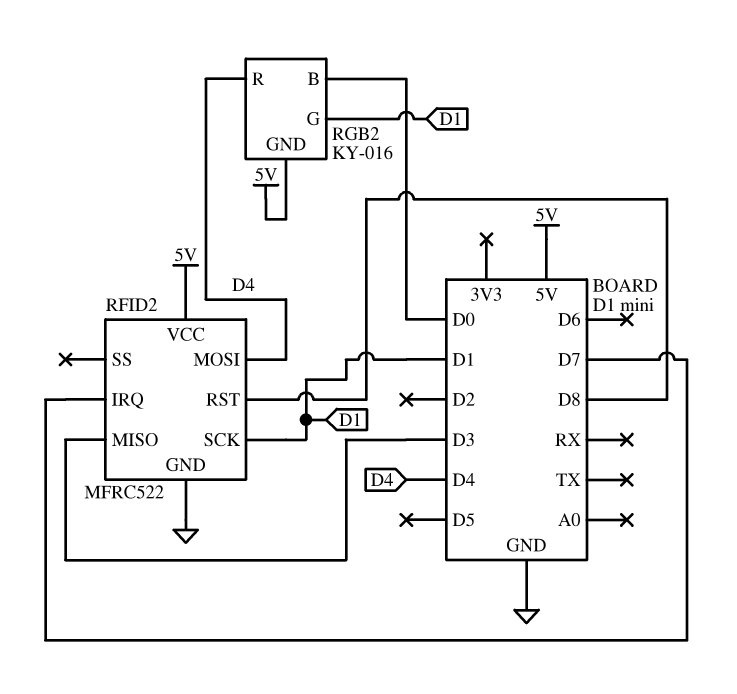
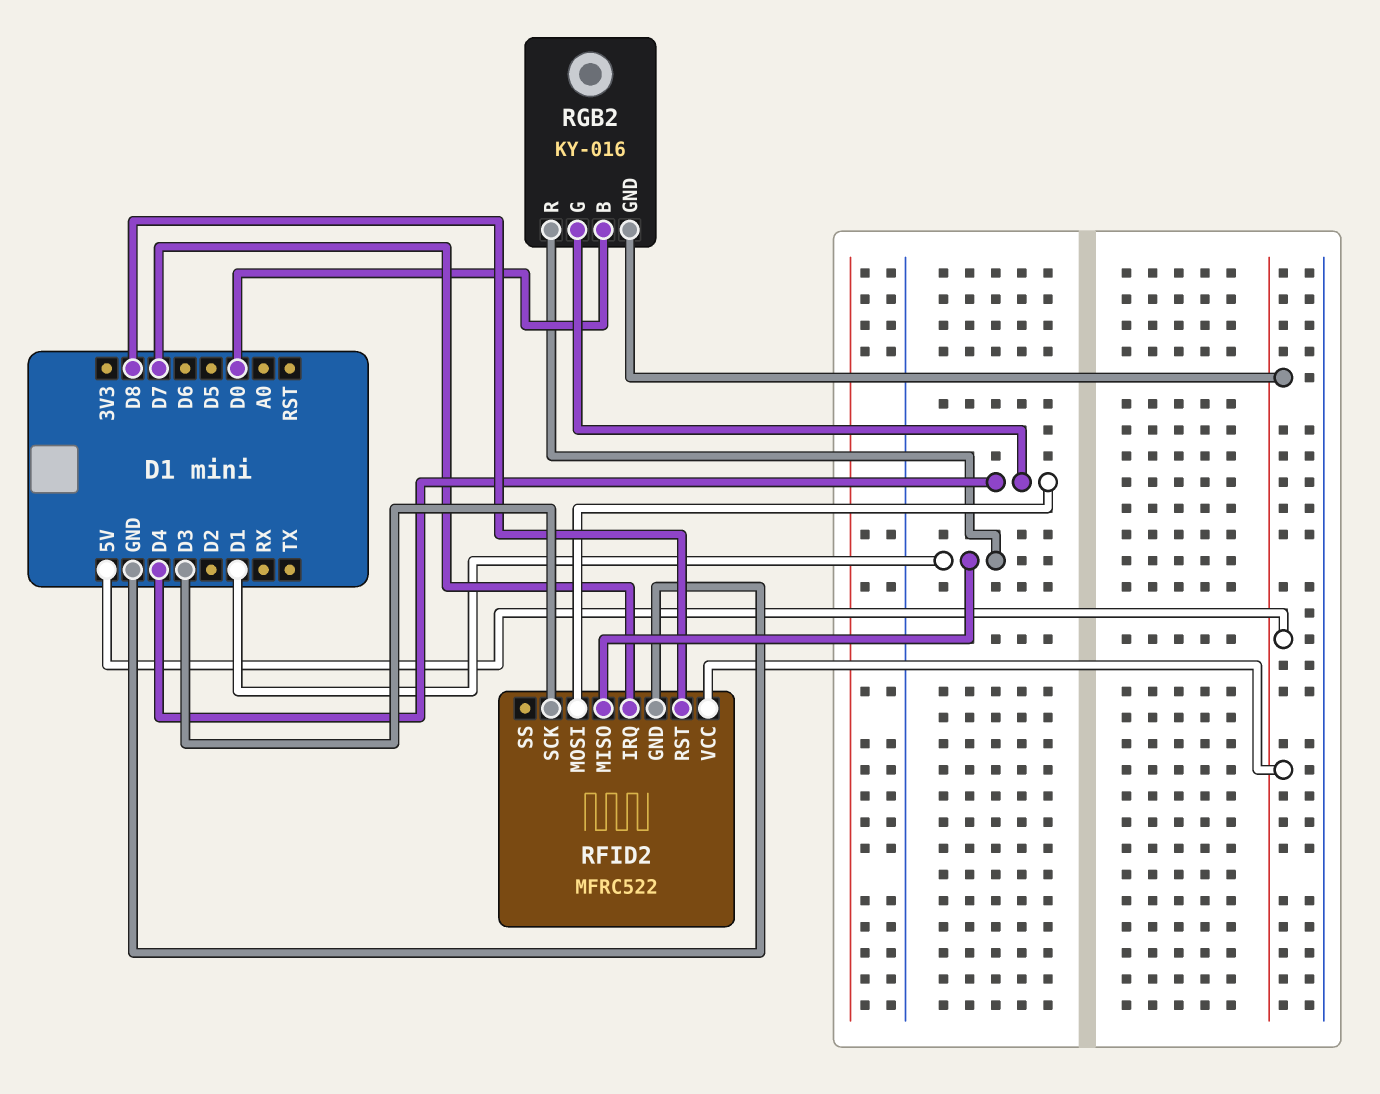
RFID2 pin MISO: D3 -> D1
RFID2 pin SCK: D1 -> D3
RGB2 pin G: D1 -> D4
RGB2 pin R: D4 -> D1

